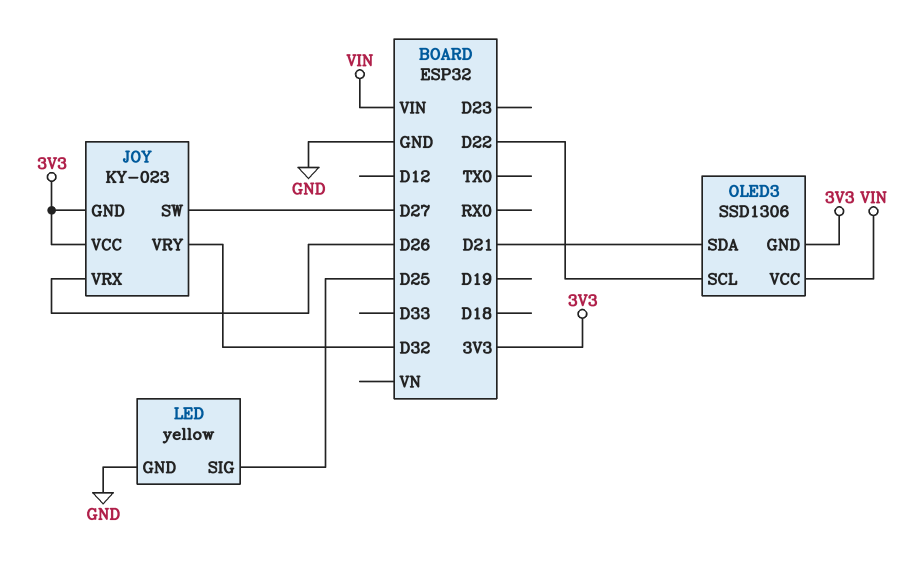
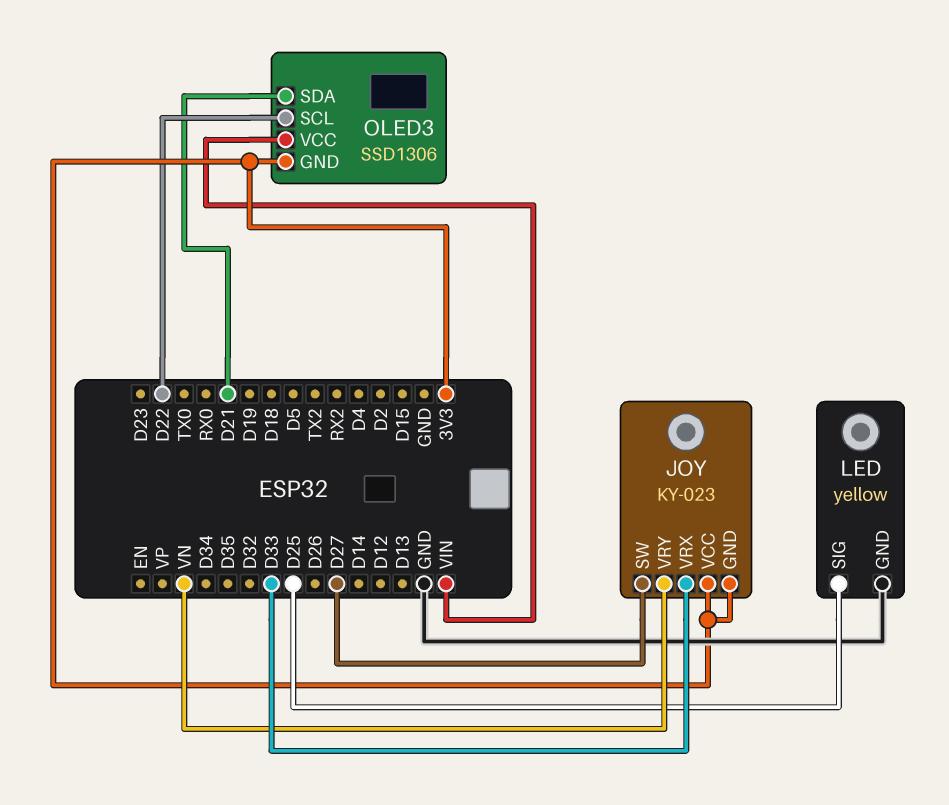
JOY pin VRX: D26 -> D33
JOY pin VRY: D32 -> VN

